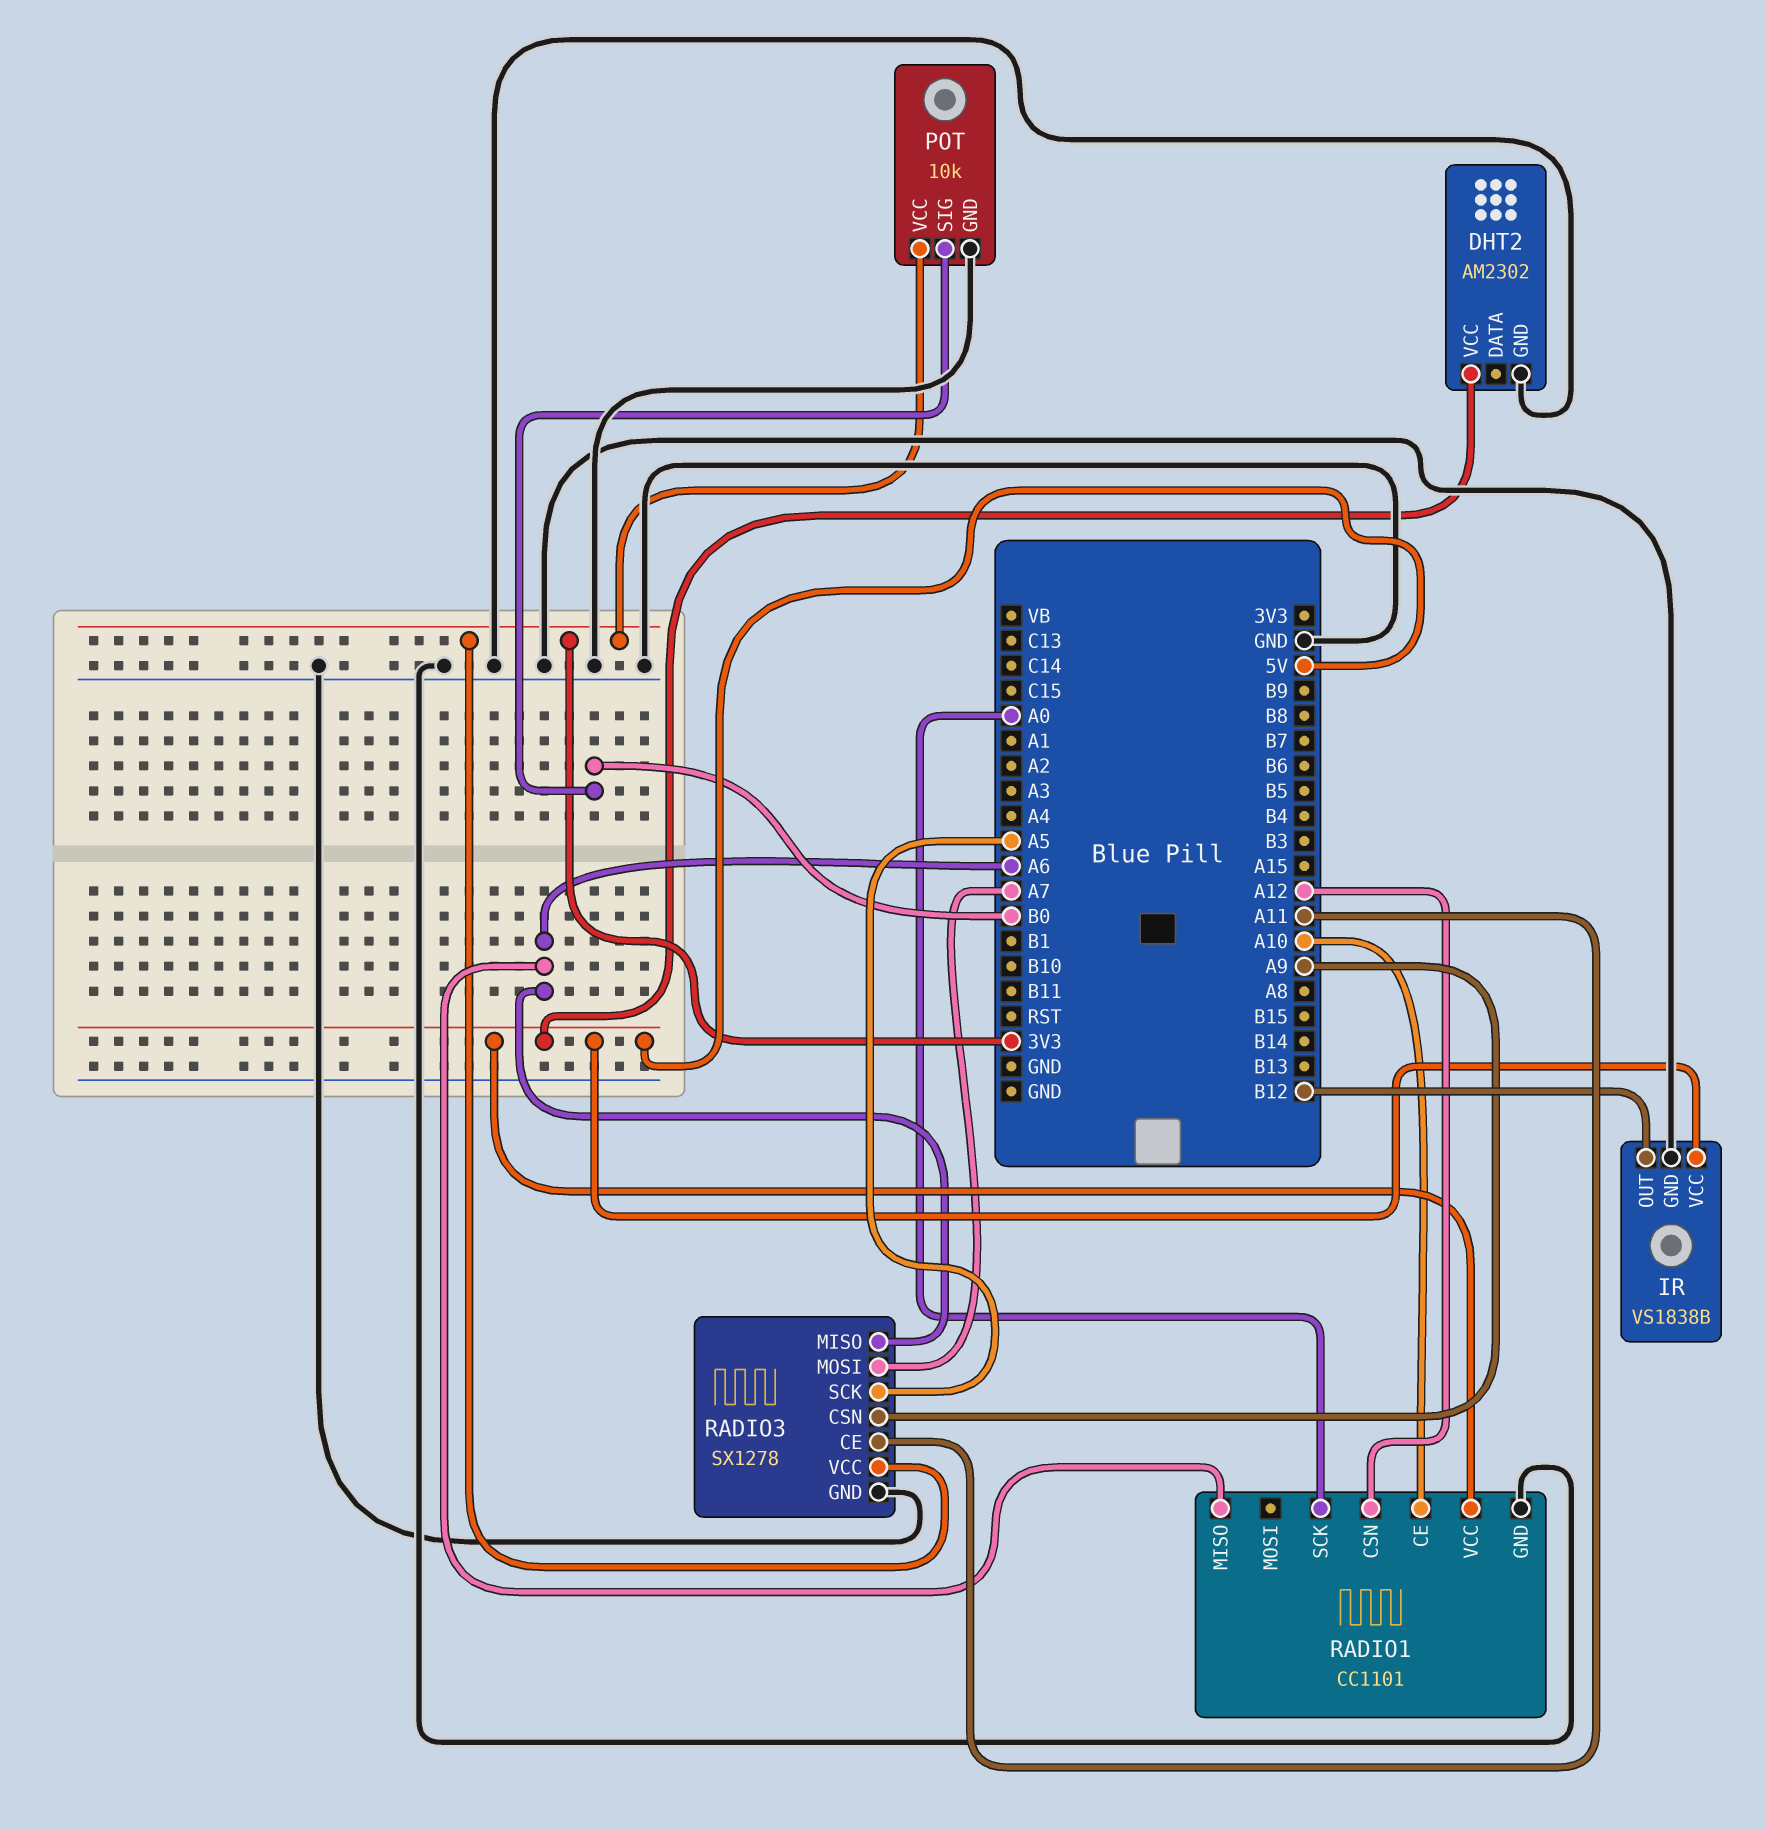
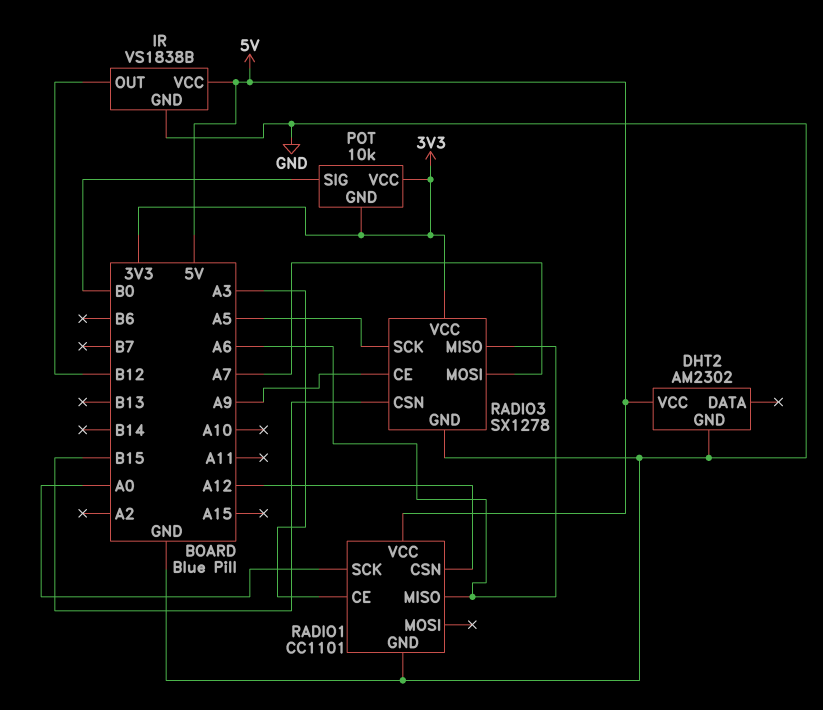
POT pin GND: GND -> 3V3
RADIO1 pin CE: A10 -> A3
RADIO3 pin CE: A11 -> A9
RADIO3 pin CSN: A9 -> B15

